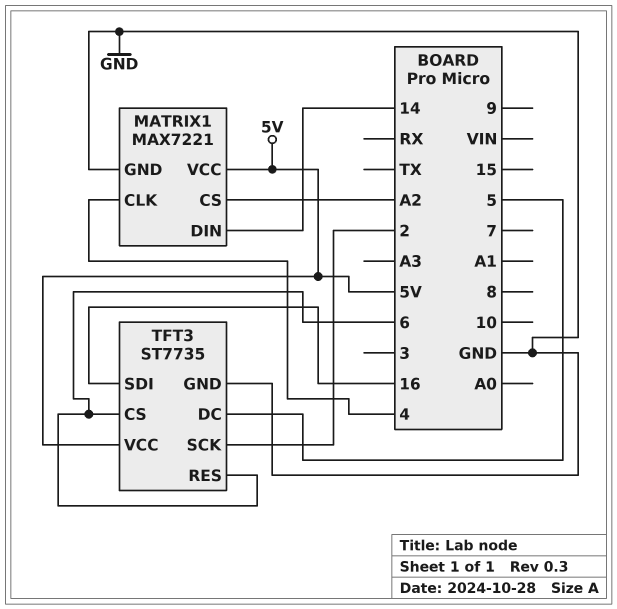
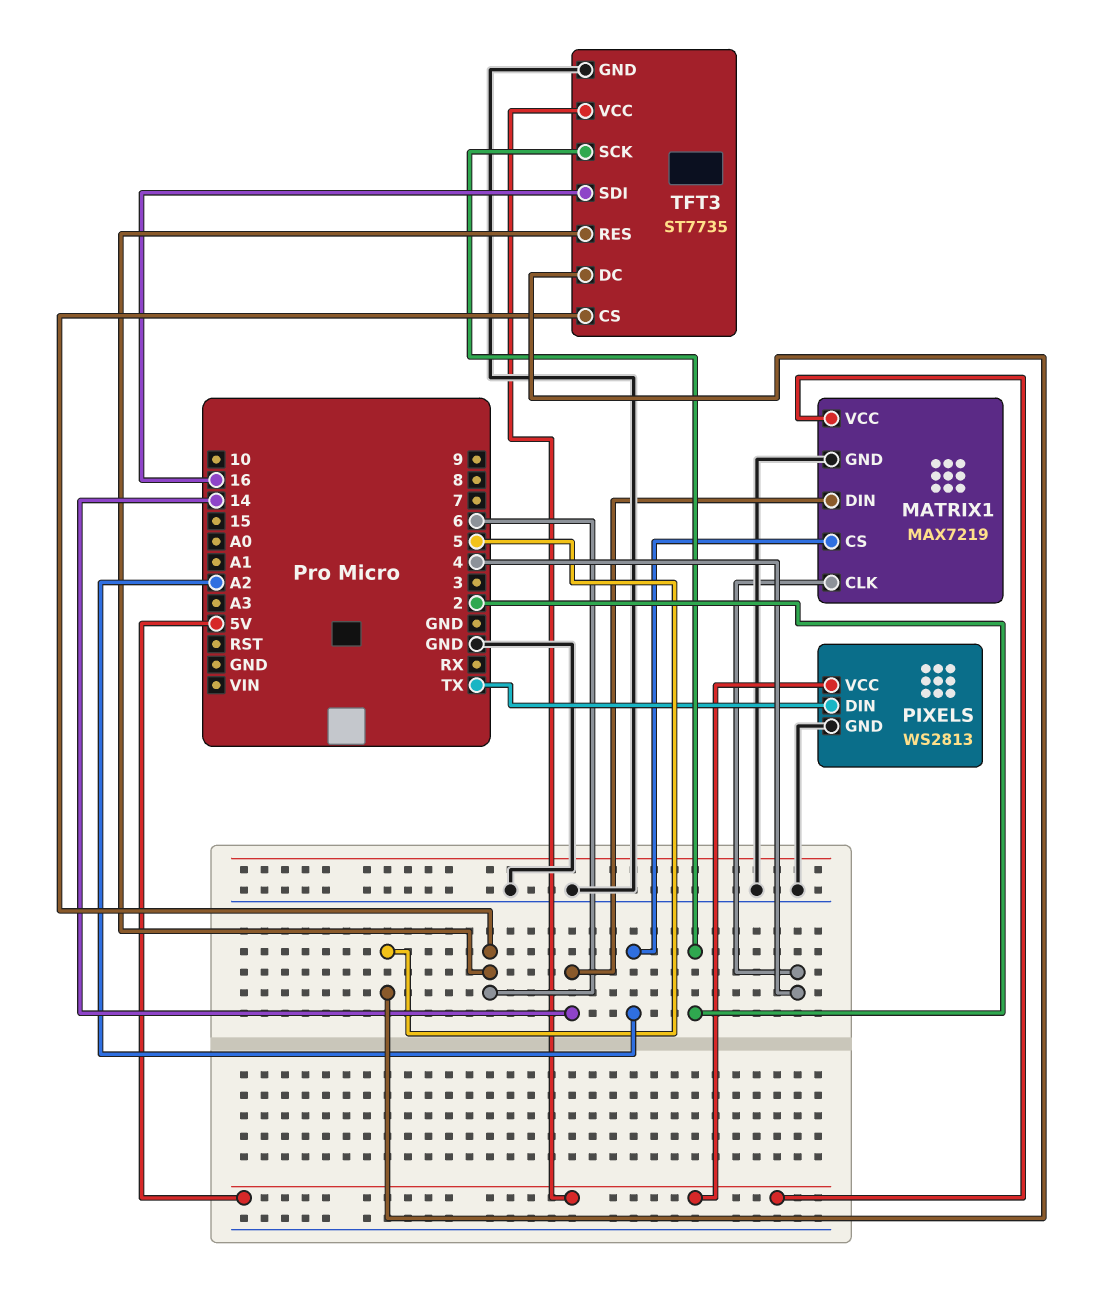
MATRIX1: MAX7221 -> MAX7219
PIXELS: none -> WS2813
PIXELS pin DIN: none -> TX
PIXELS pin GND: none -> GND
PIXELS pin VCC: none -> 5V

